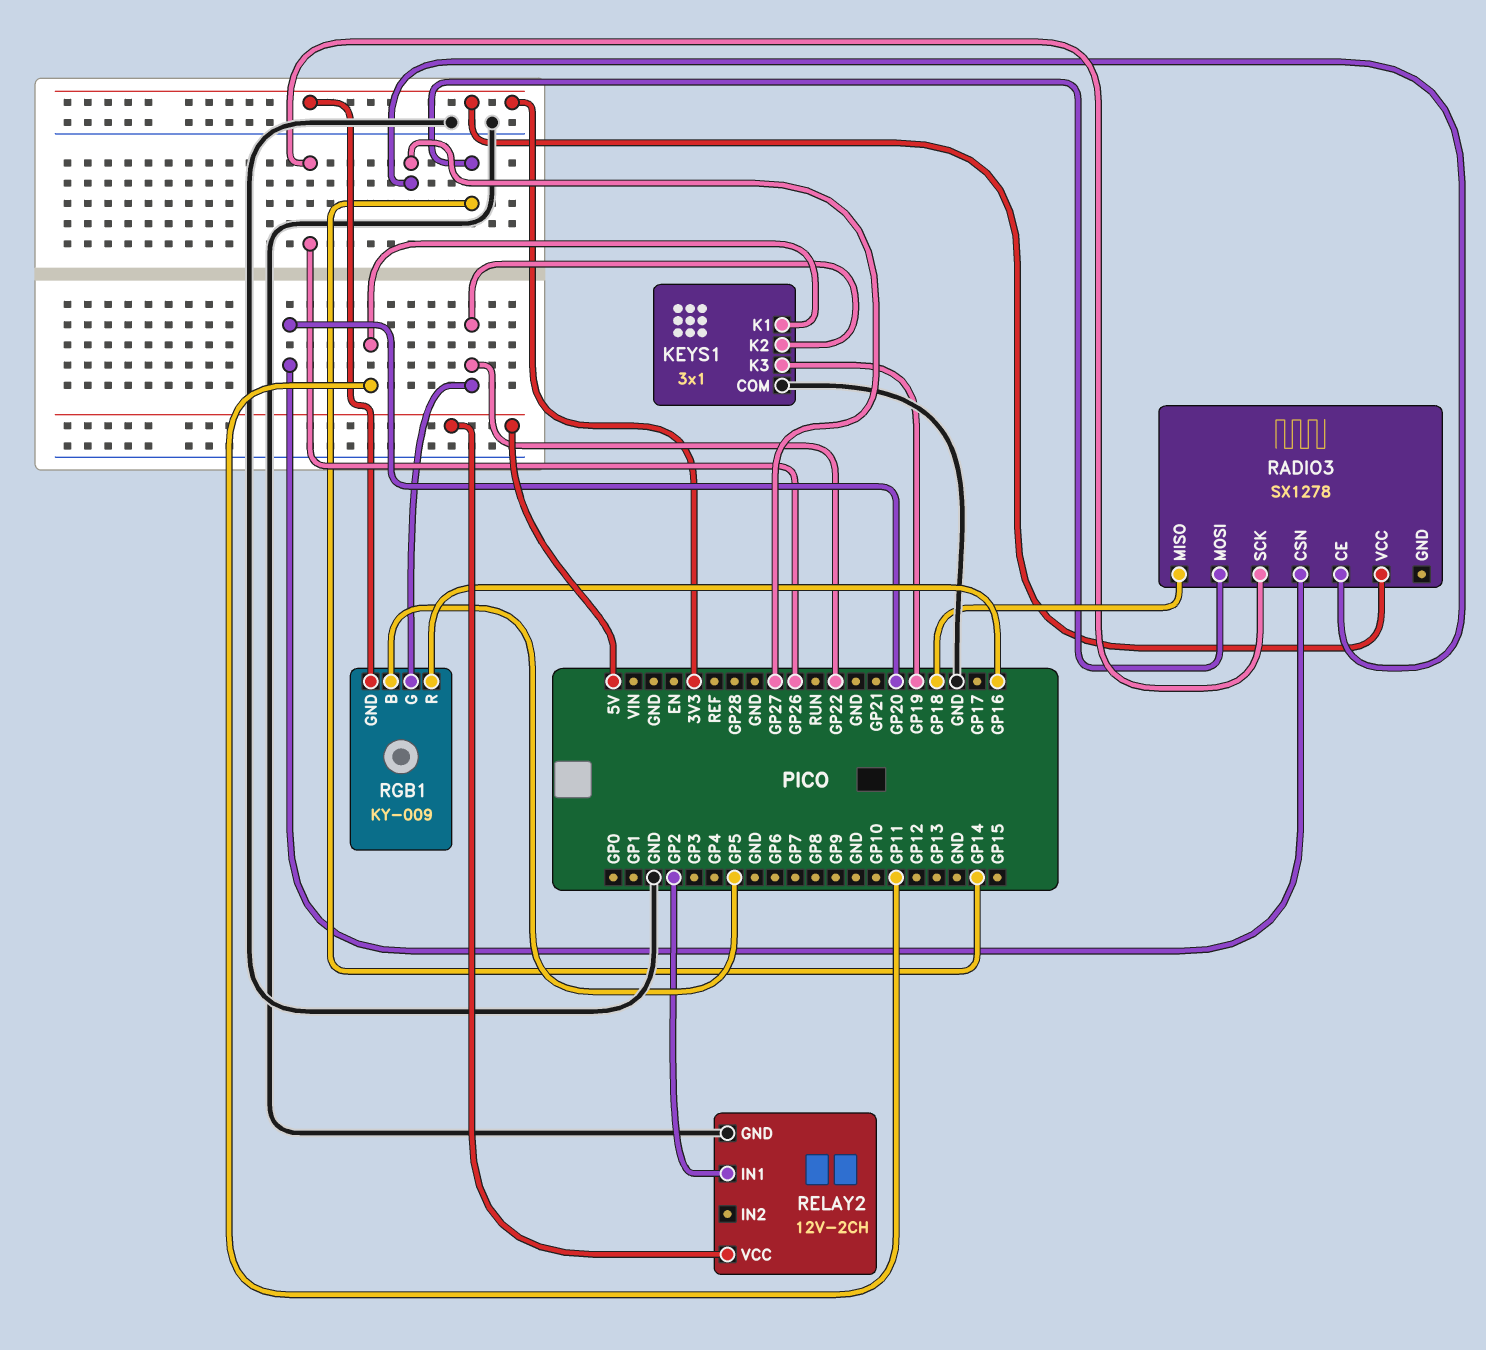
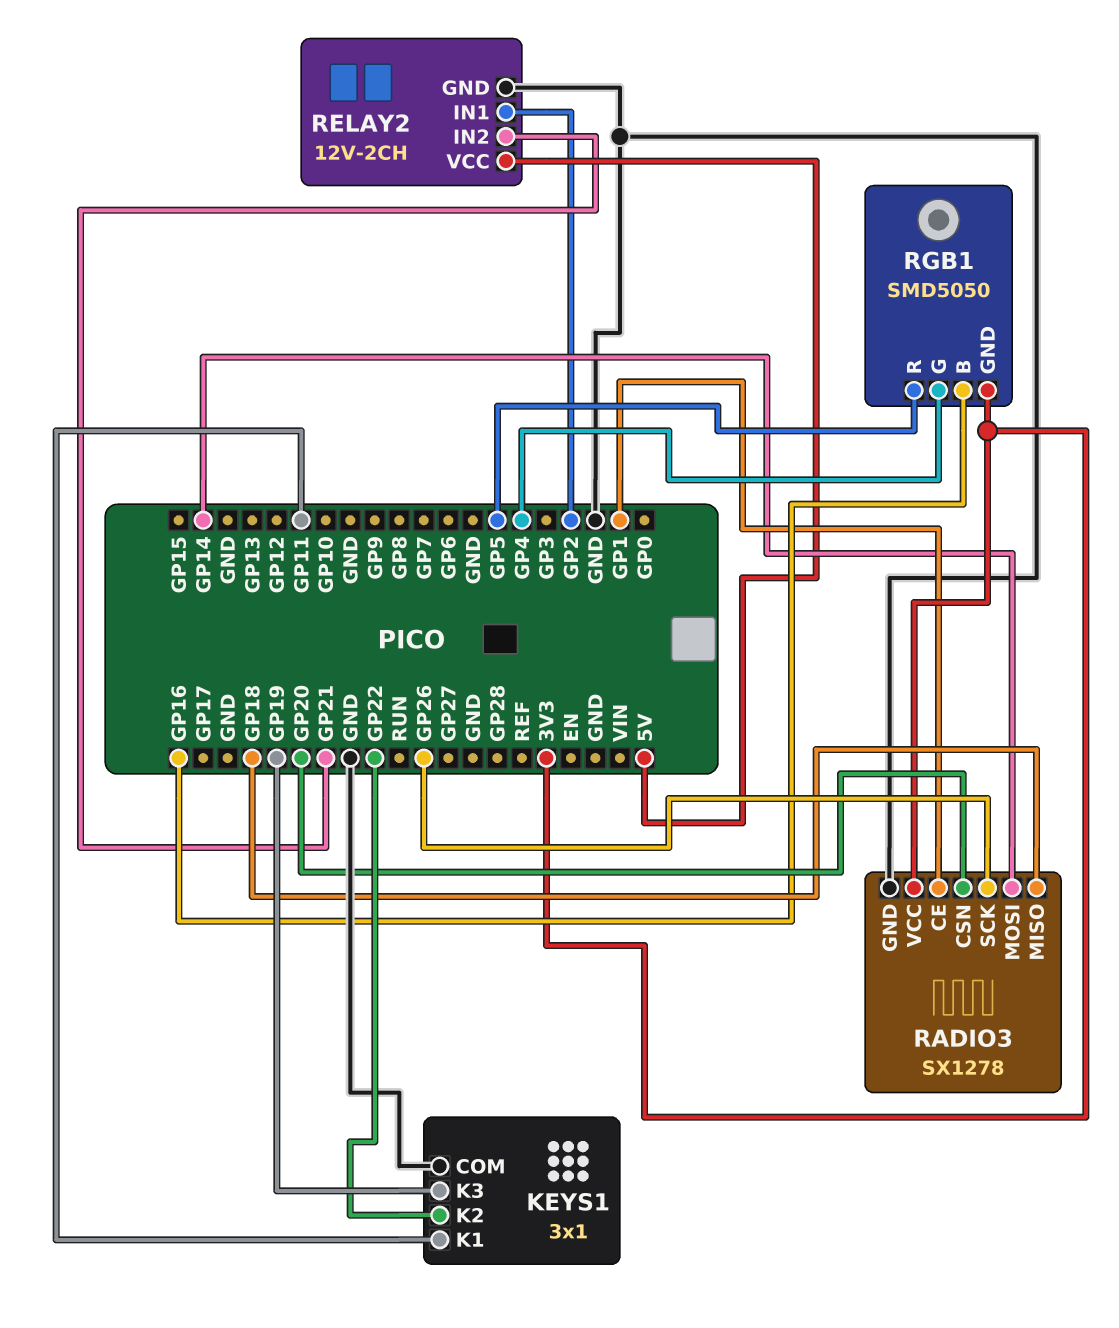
RADIO3 pin CE: GP27 -> GP1
RADIO3 pin GND: none -> GND
RELAY2 pin IN2: none -> GP21
RGB1: KY-009 -> SMD5050
RGB1 pin B: GP5 -> GP16
RGB1 pin G: GP22 -> GP4
RGB1 pin R: GP16 -> GP5

